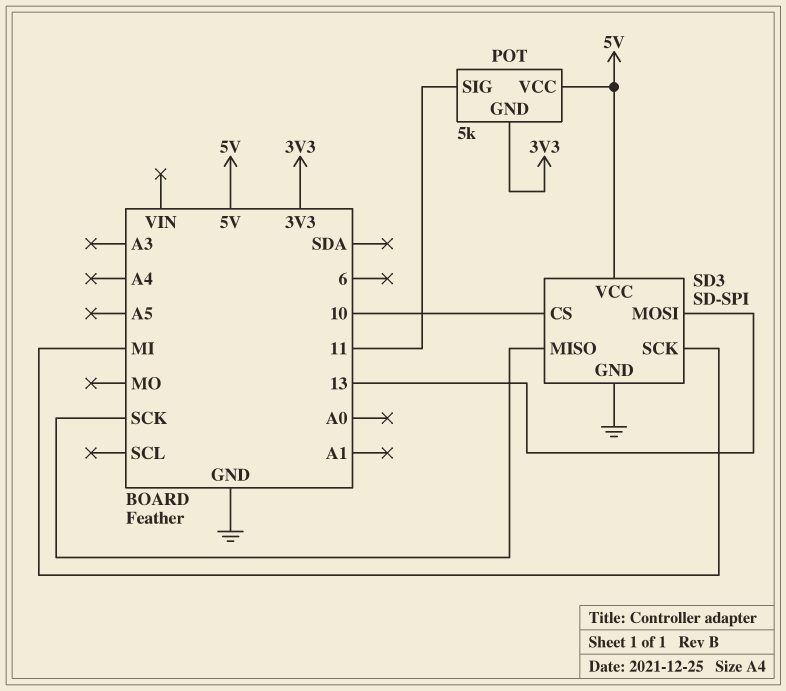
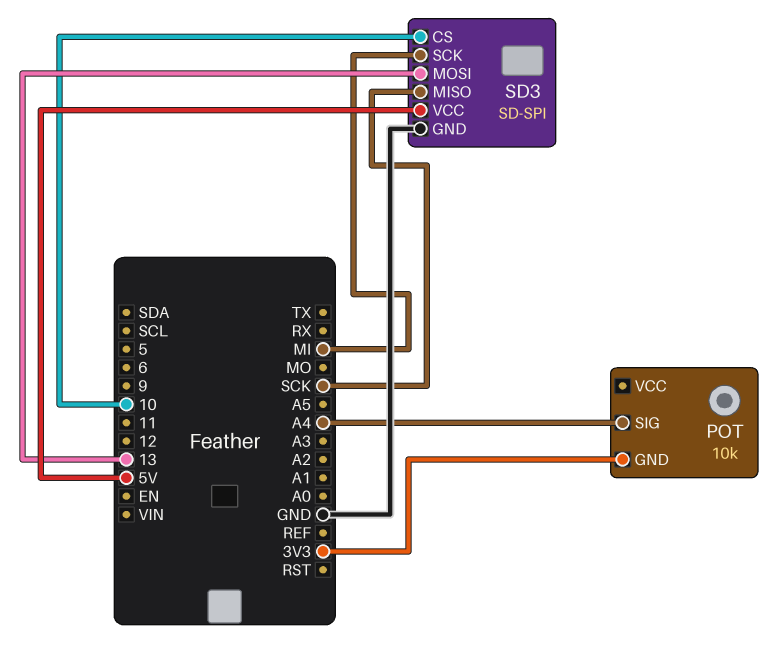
POT: 5k -> 10k
POT pin SIG: 11 -> A4
POT pin VCC: 5V -> none

